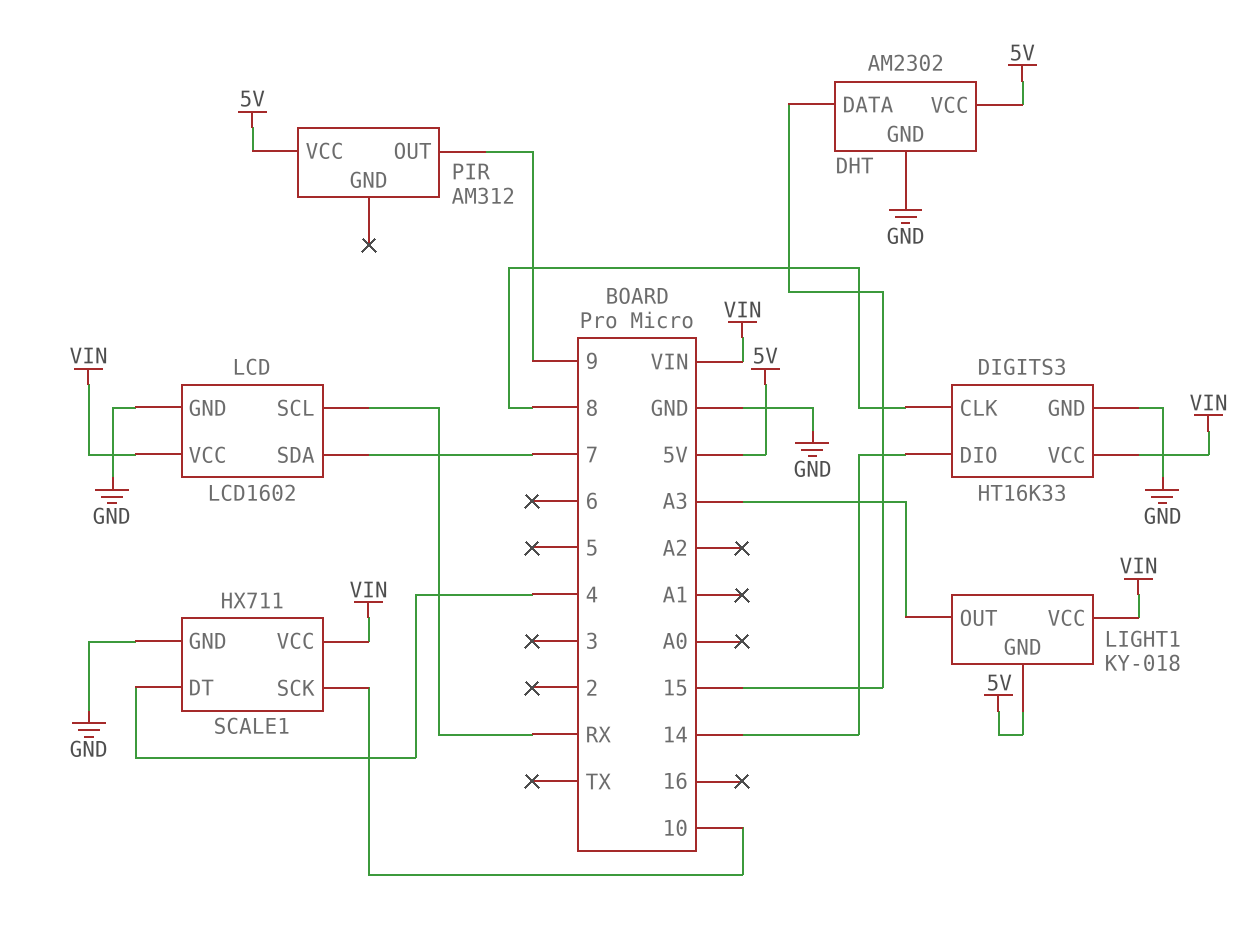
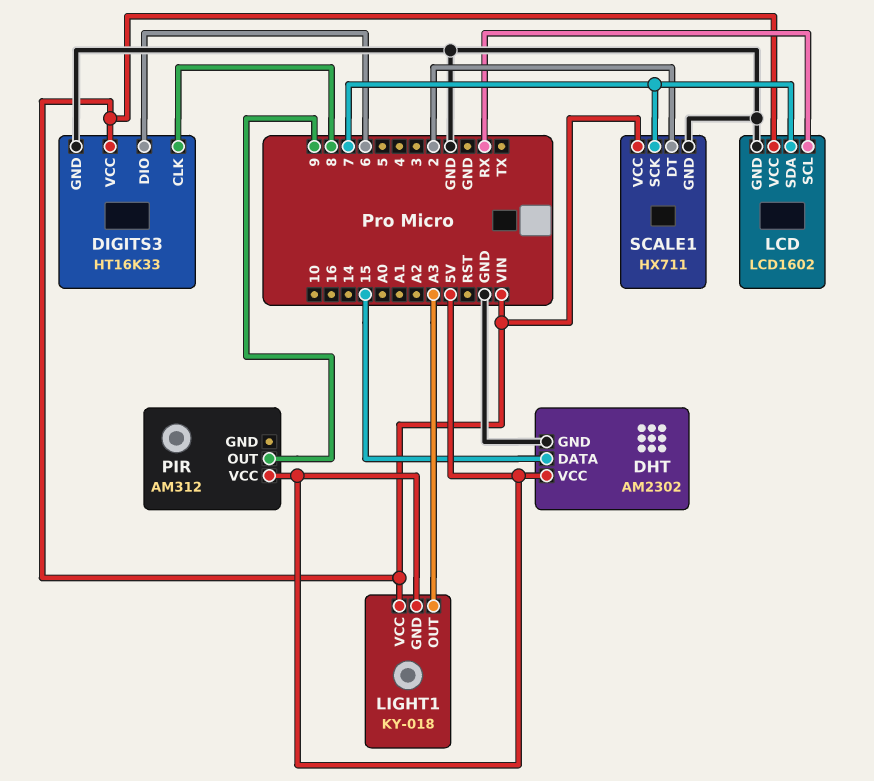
DIGITS3 pin DIO: 14 -> 6
SCALE1 pin DT: 4 -> 2
SCALE1 pin SCK: 10 -> 7

